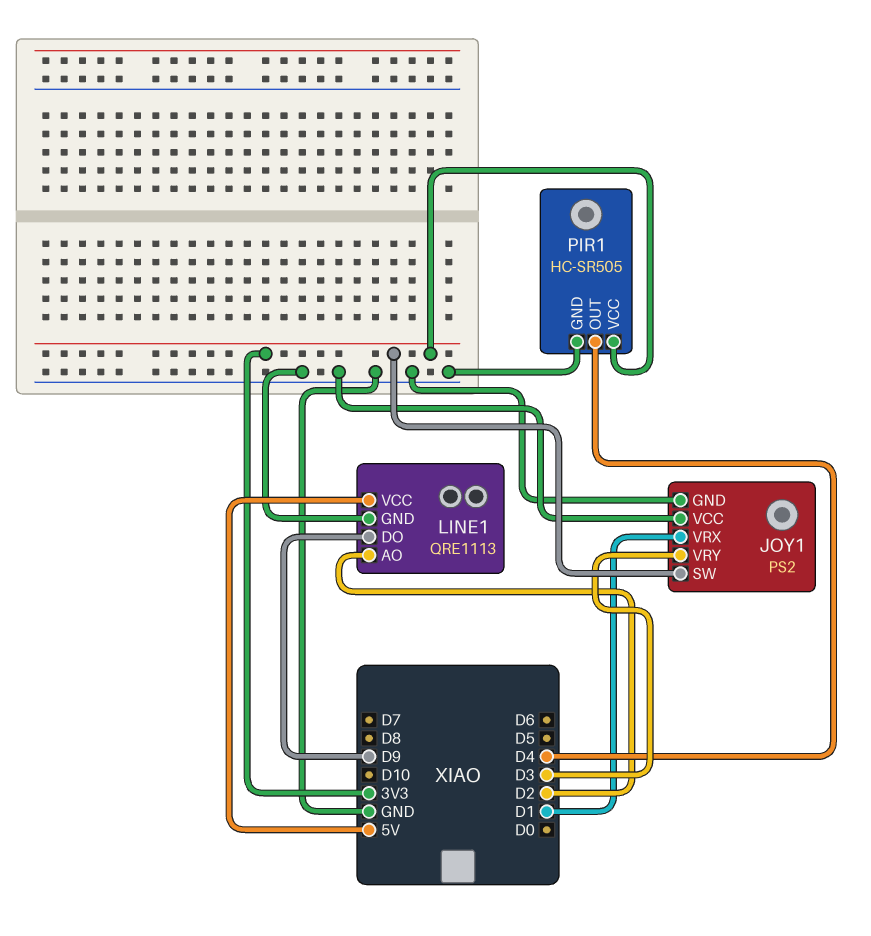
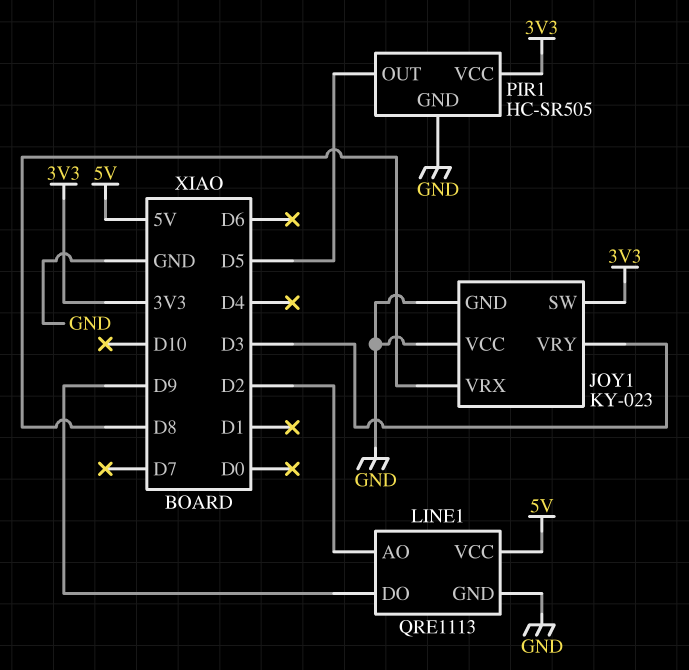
JOY1: PS2 -> KY-023
JOY1 pin VRX: D1 -> D8
PIR1 pin OUT: D4 -> D5

